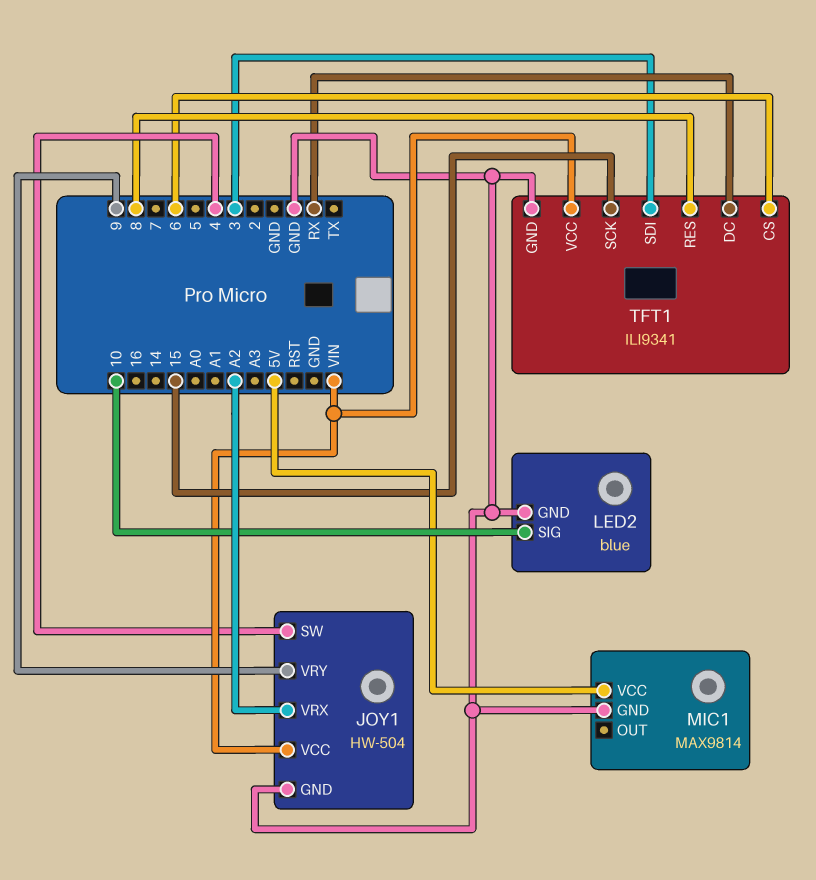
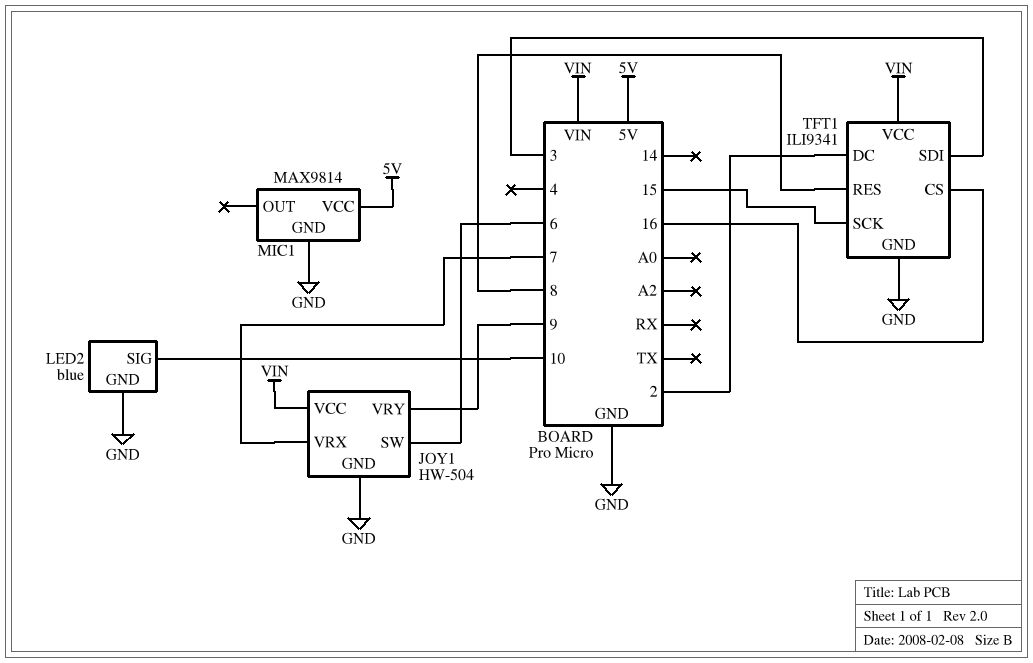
JOY1 pin SW: 4 -> 6
JOY1 pin VRX: A2 -> 7
TFT1 pin CS: 6 -> 16
TFT1 pin DC: RX -> 2

